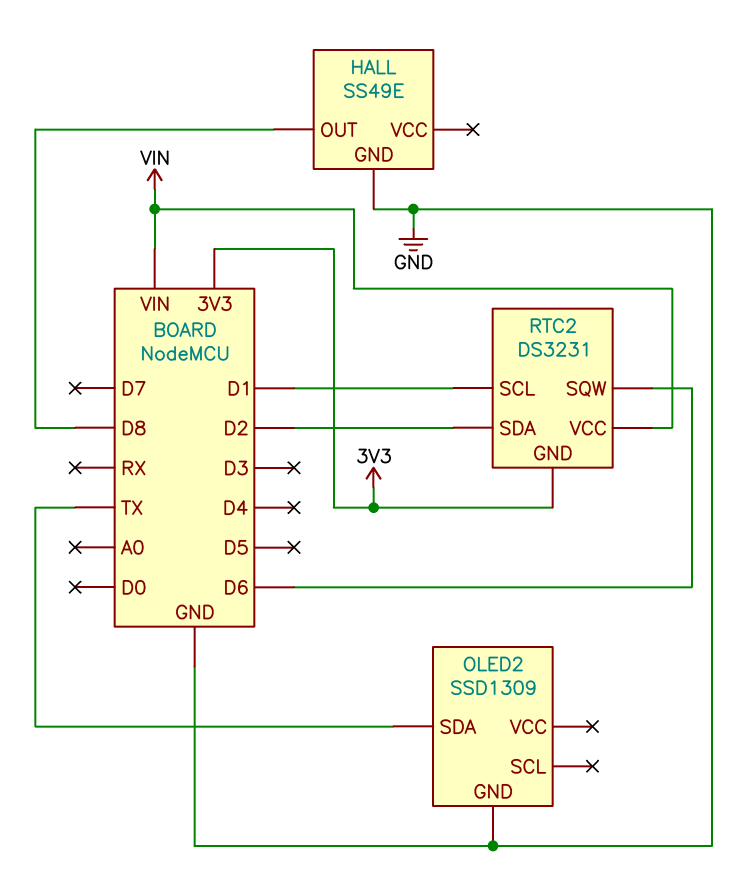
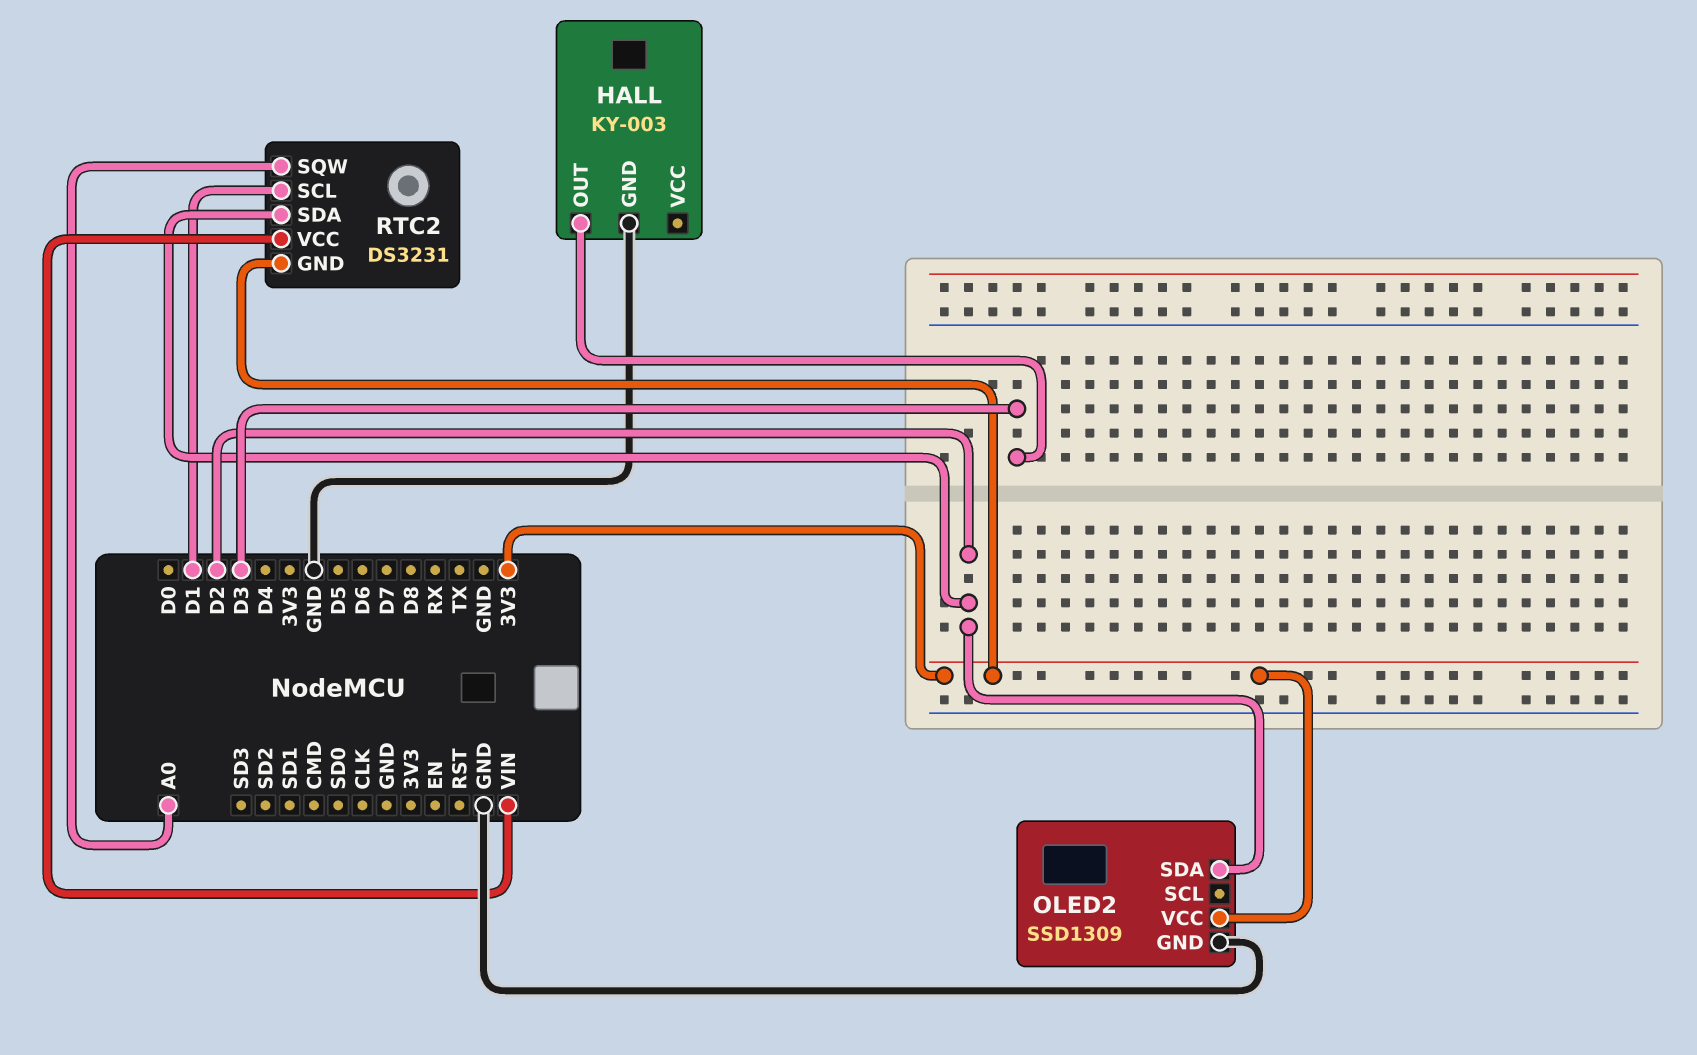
HALL: SS49E -> KY-003
HALL pin OUT: D8 -> D3
OLED2 pin SDA: TX -> D2
OLED2 pin VCC: none -> 3V3
RTC2 pin SQW: D6 -> A0

